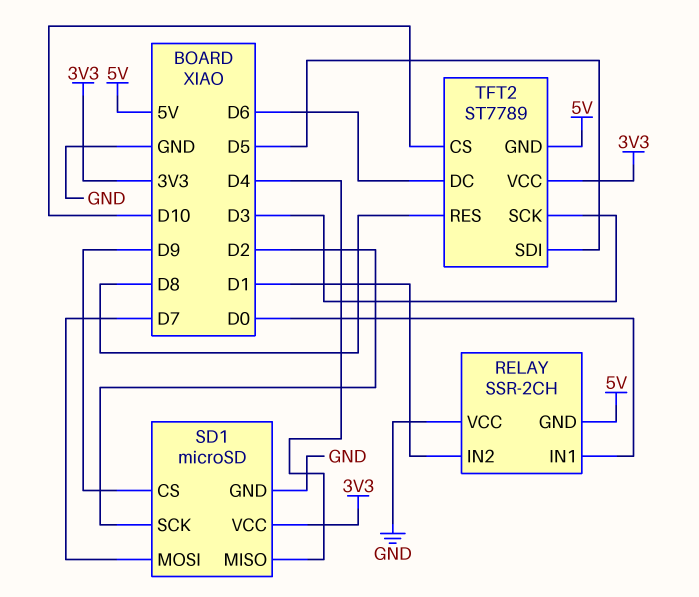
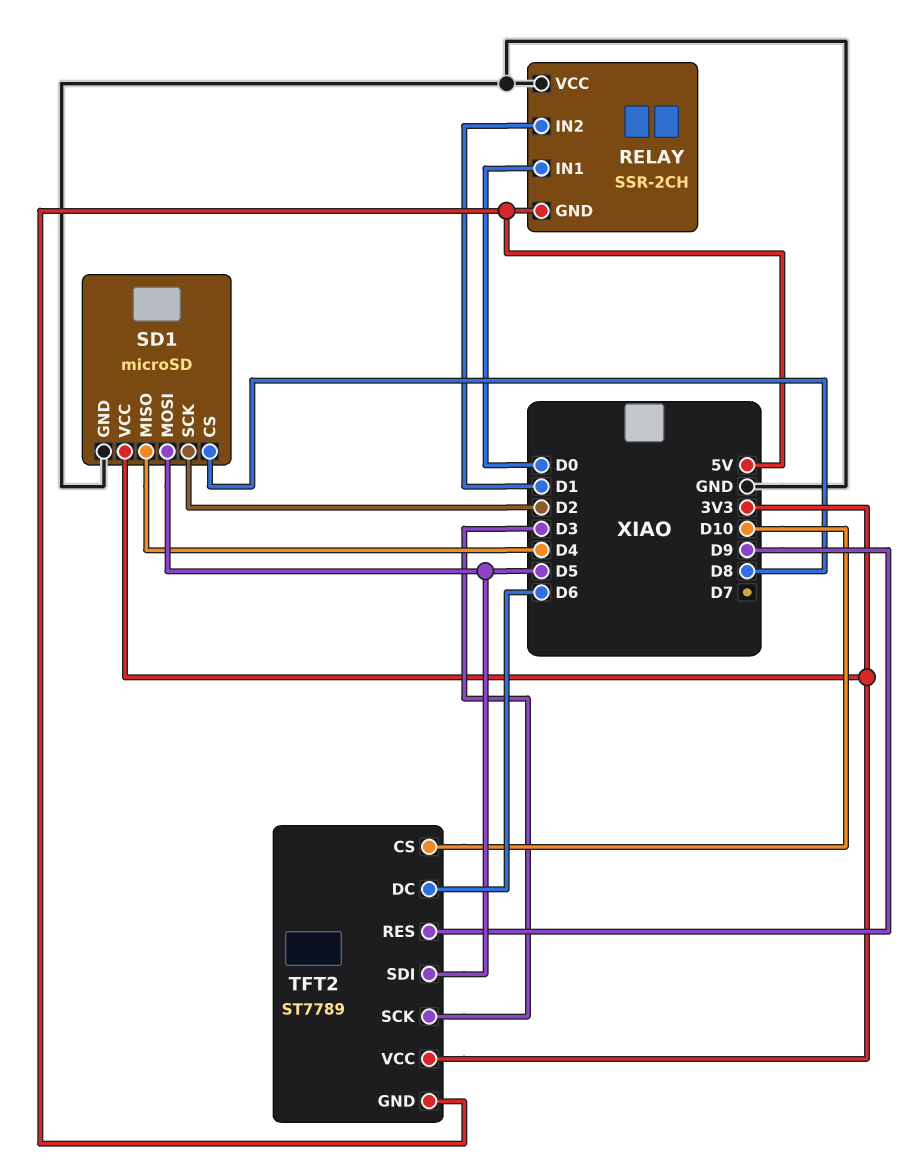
SD1 pin CS: D9 -> D8
SD1 pin MOSI: D7 -> D5
TFT2 pin RES: D8 -> D9

